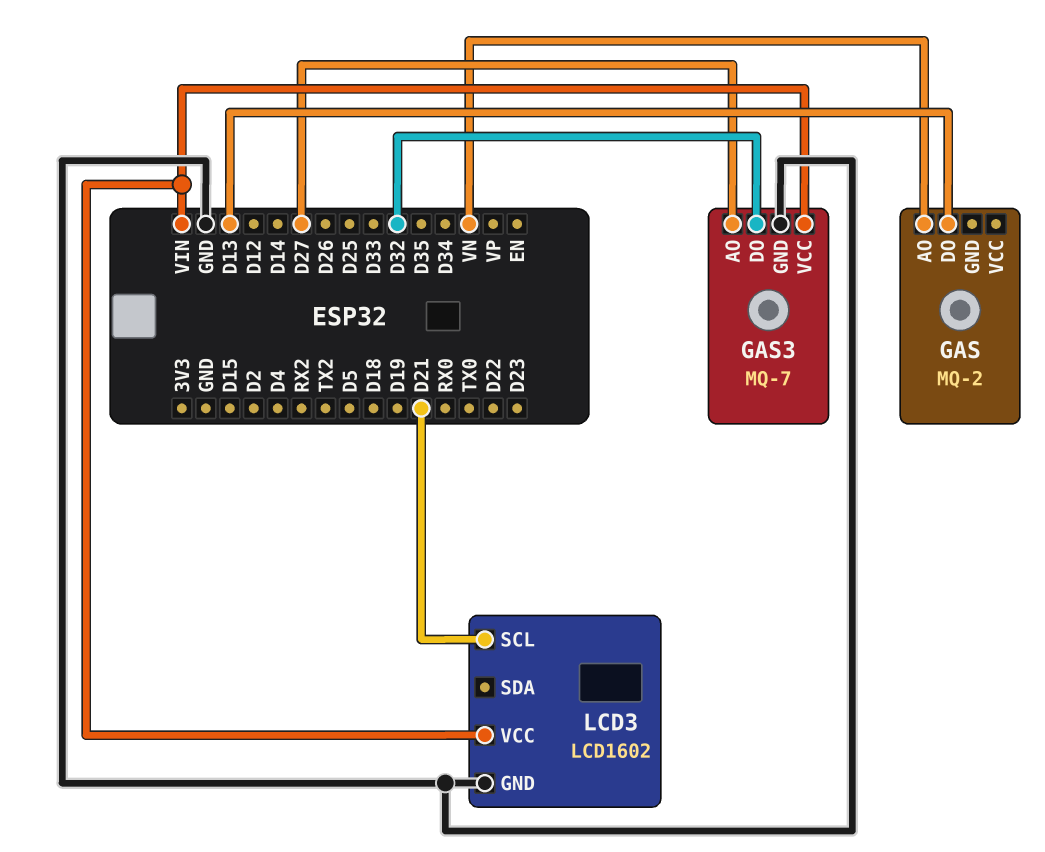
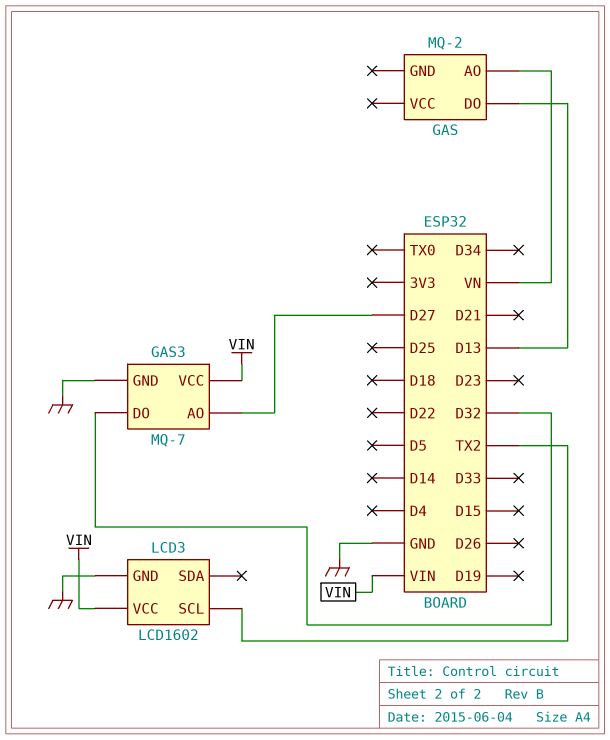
LCD3 pin SCL: D21 -> TX2

